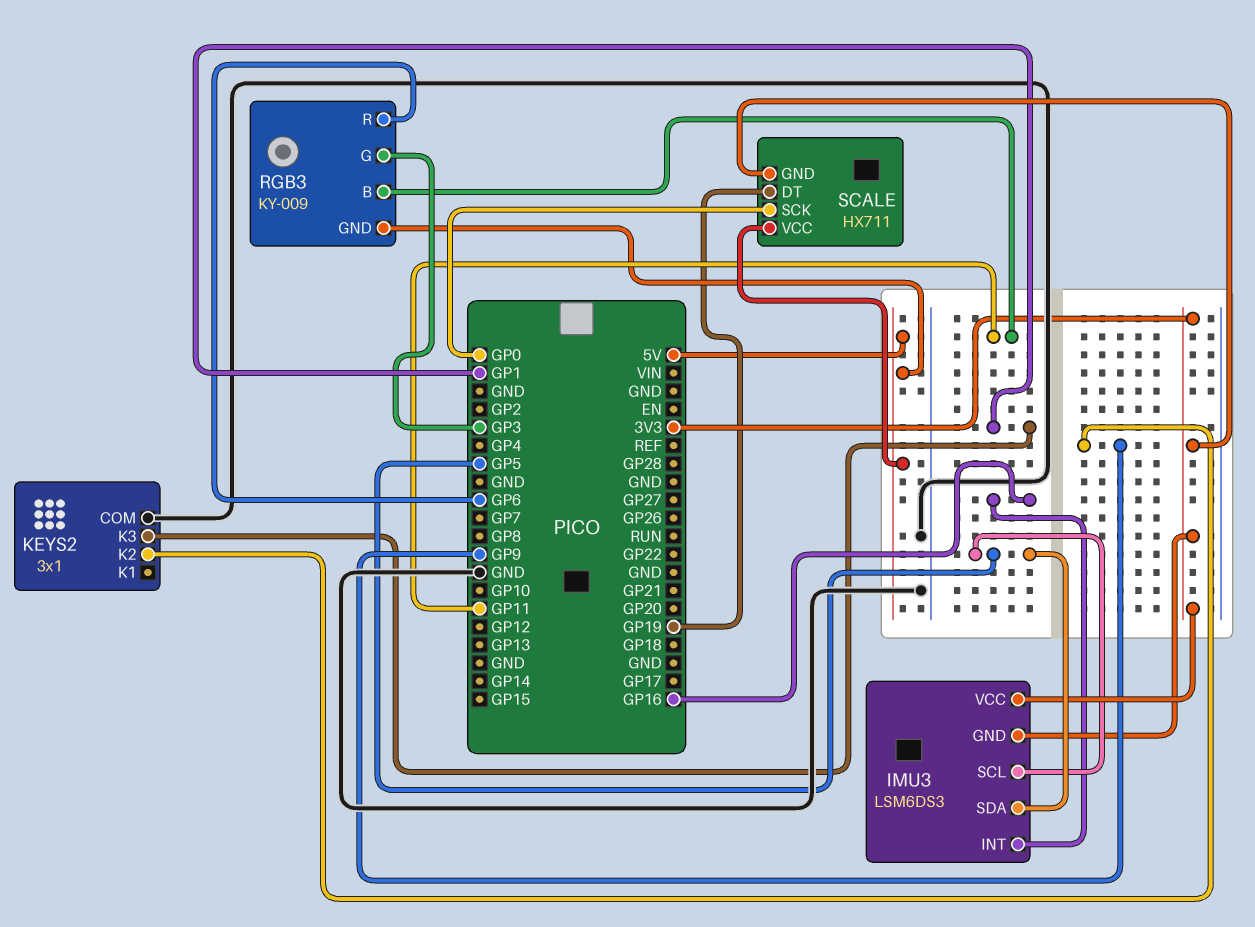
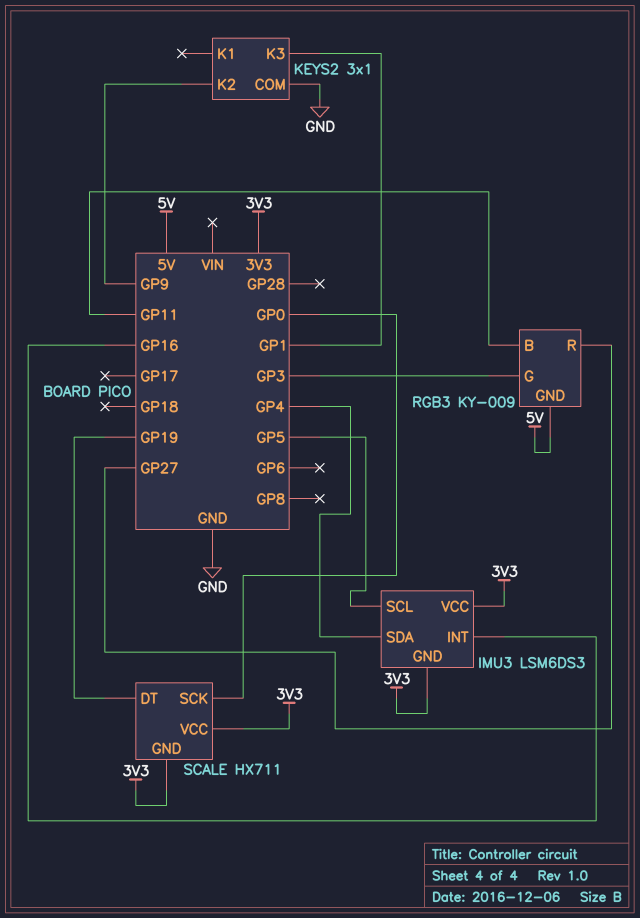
IMU3 pin SDA: GP5 -> GP4
RGB3 pin R: GP6 -> GP27
SCALE pin VCC: 5V -> 3V3

